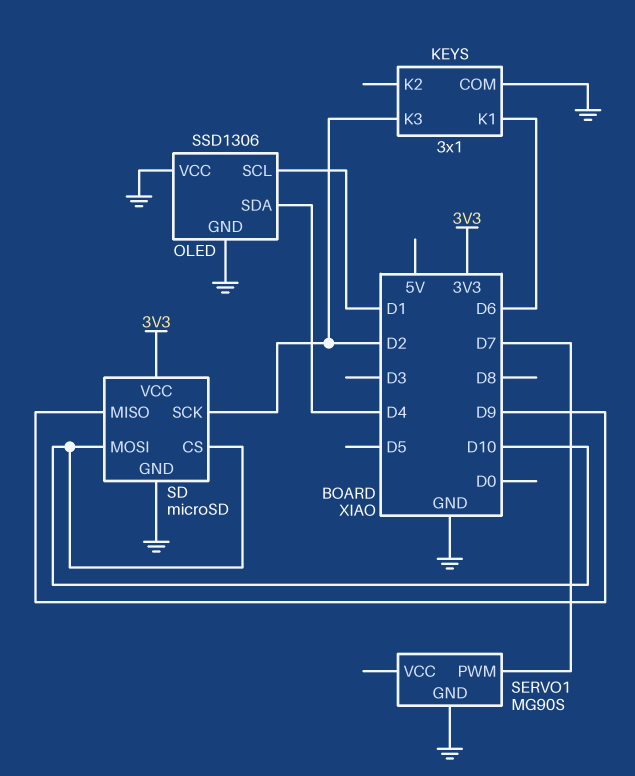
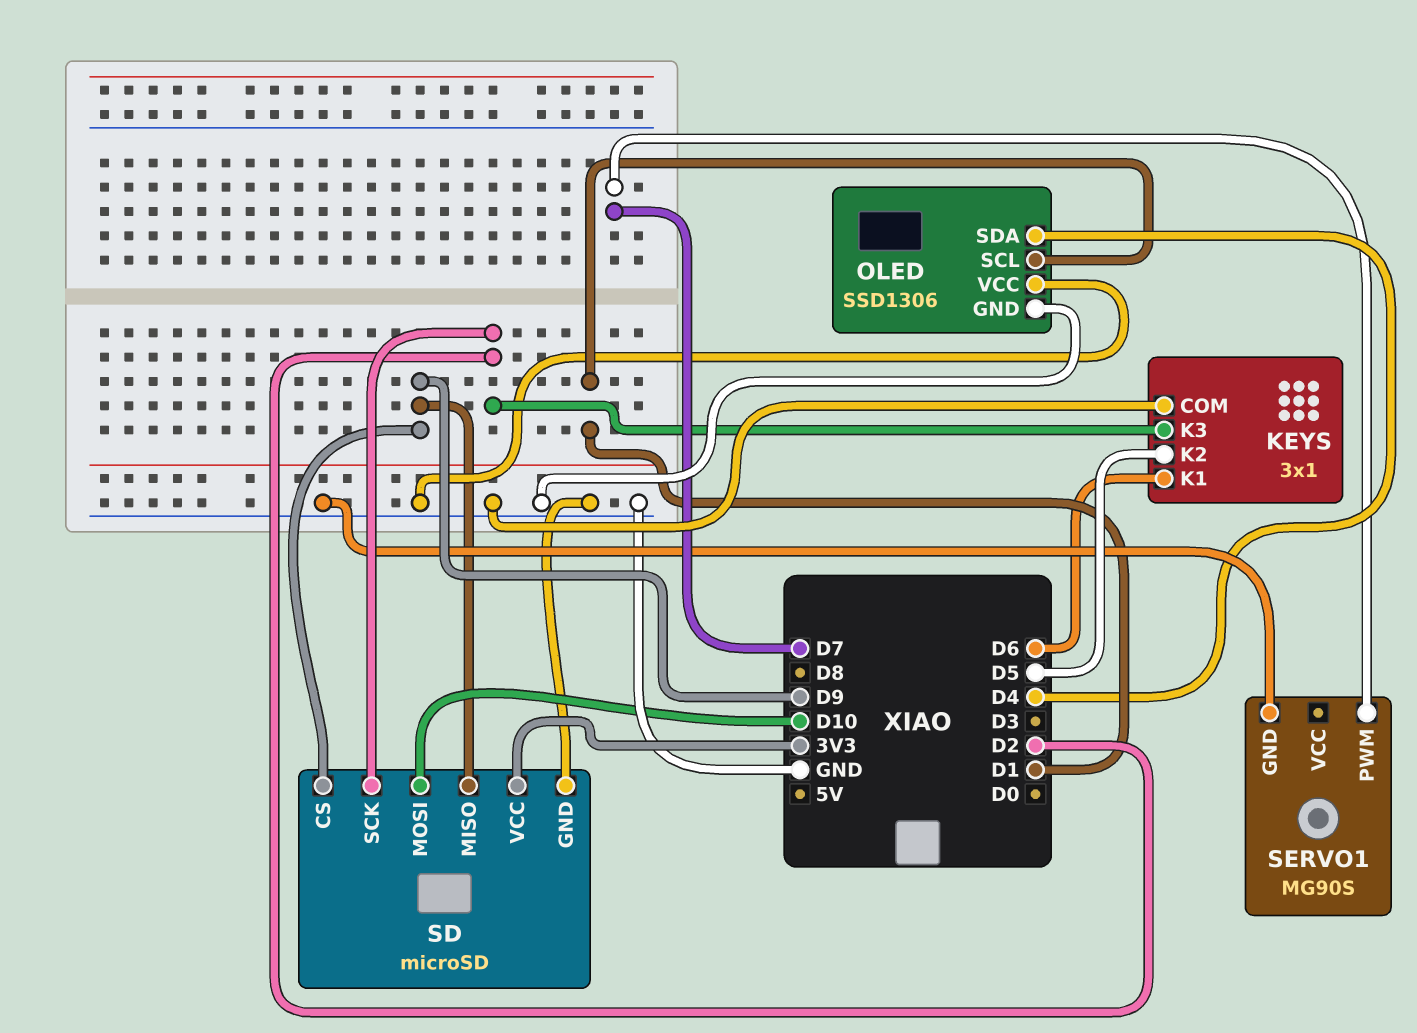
KEYS pin K2: none -> D5
SD pin CS: D10 -> D9

